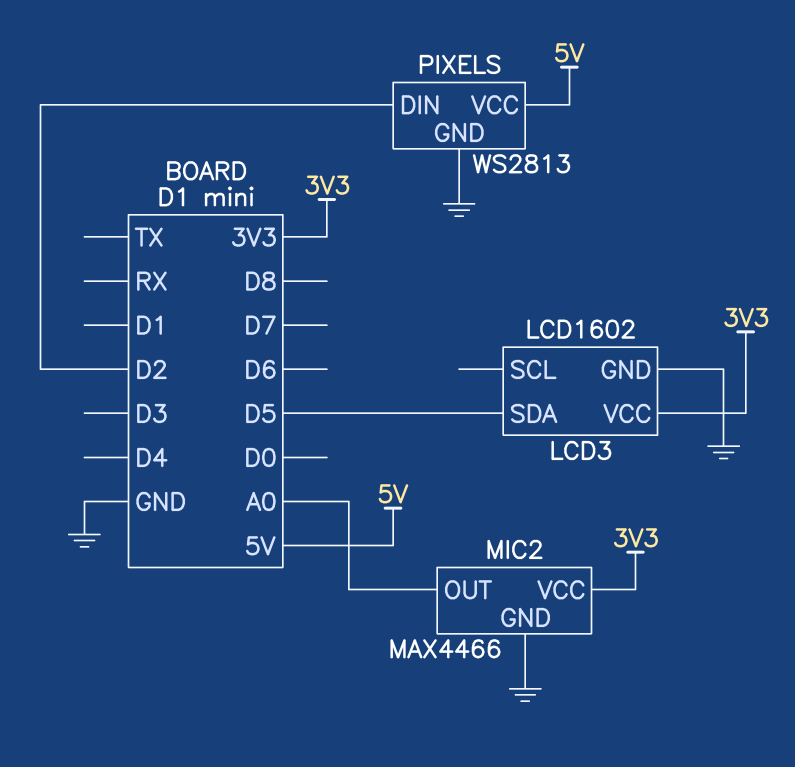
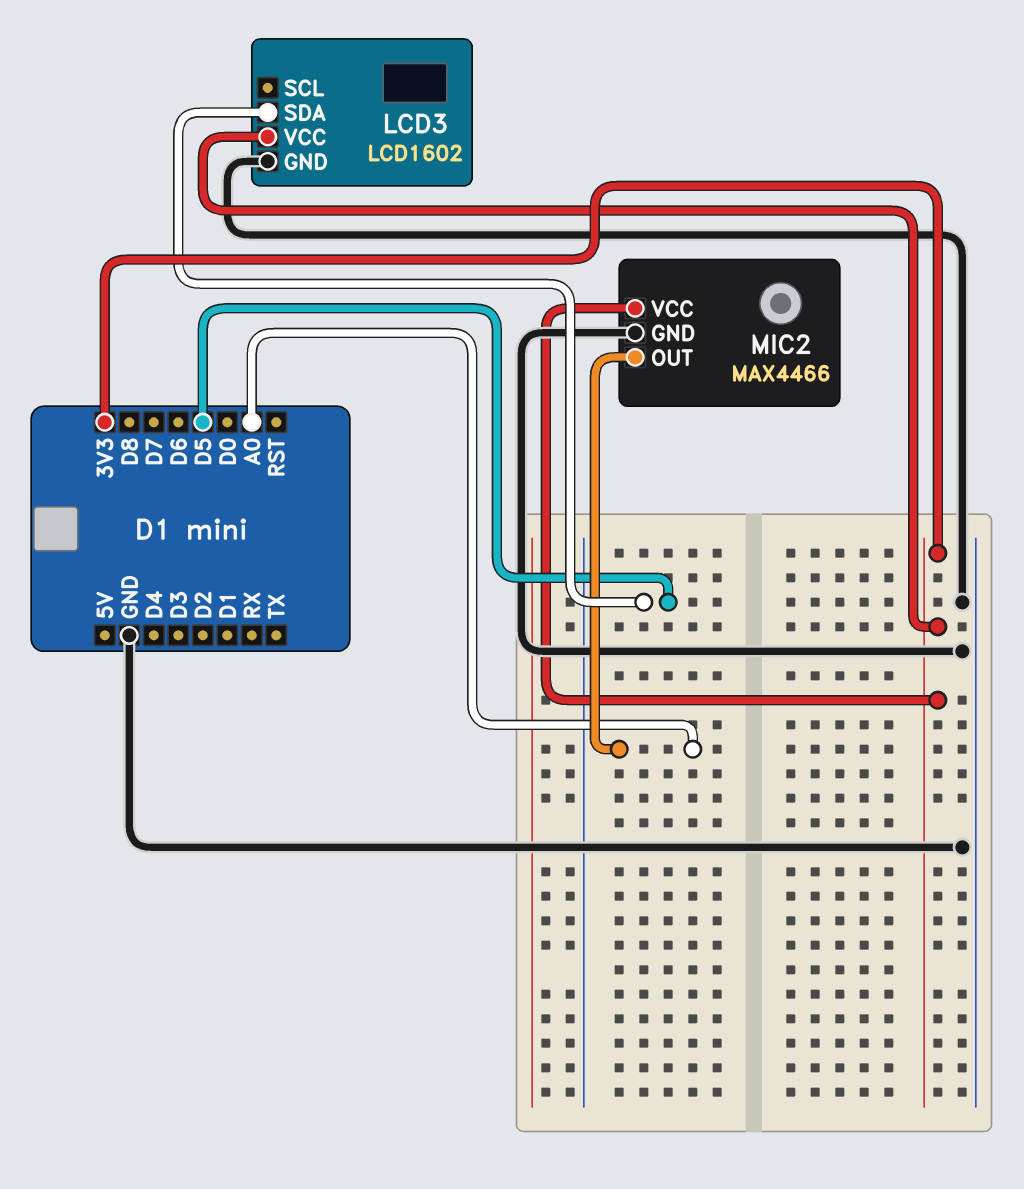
PIXELS: WS2813 -> none
PIXELS pin DIN: D2 -> none
PIXELS pin GND: GND -> none
PIXELS pin VCC: 5V -> none

